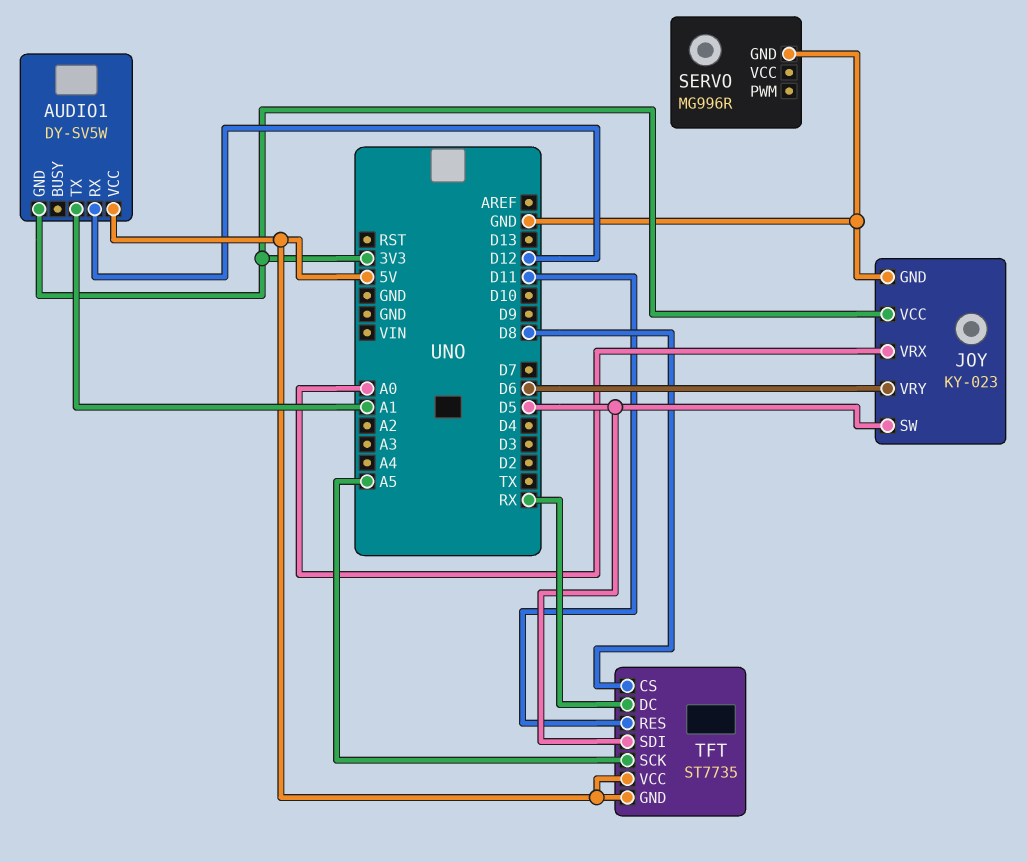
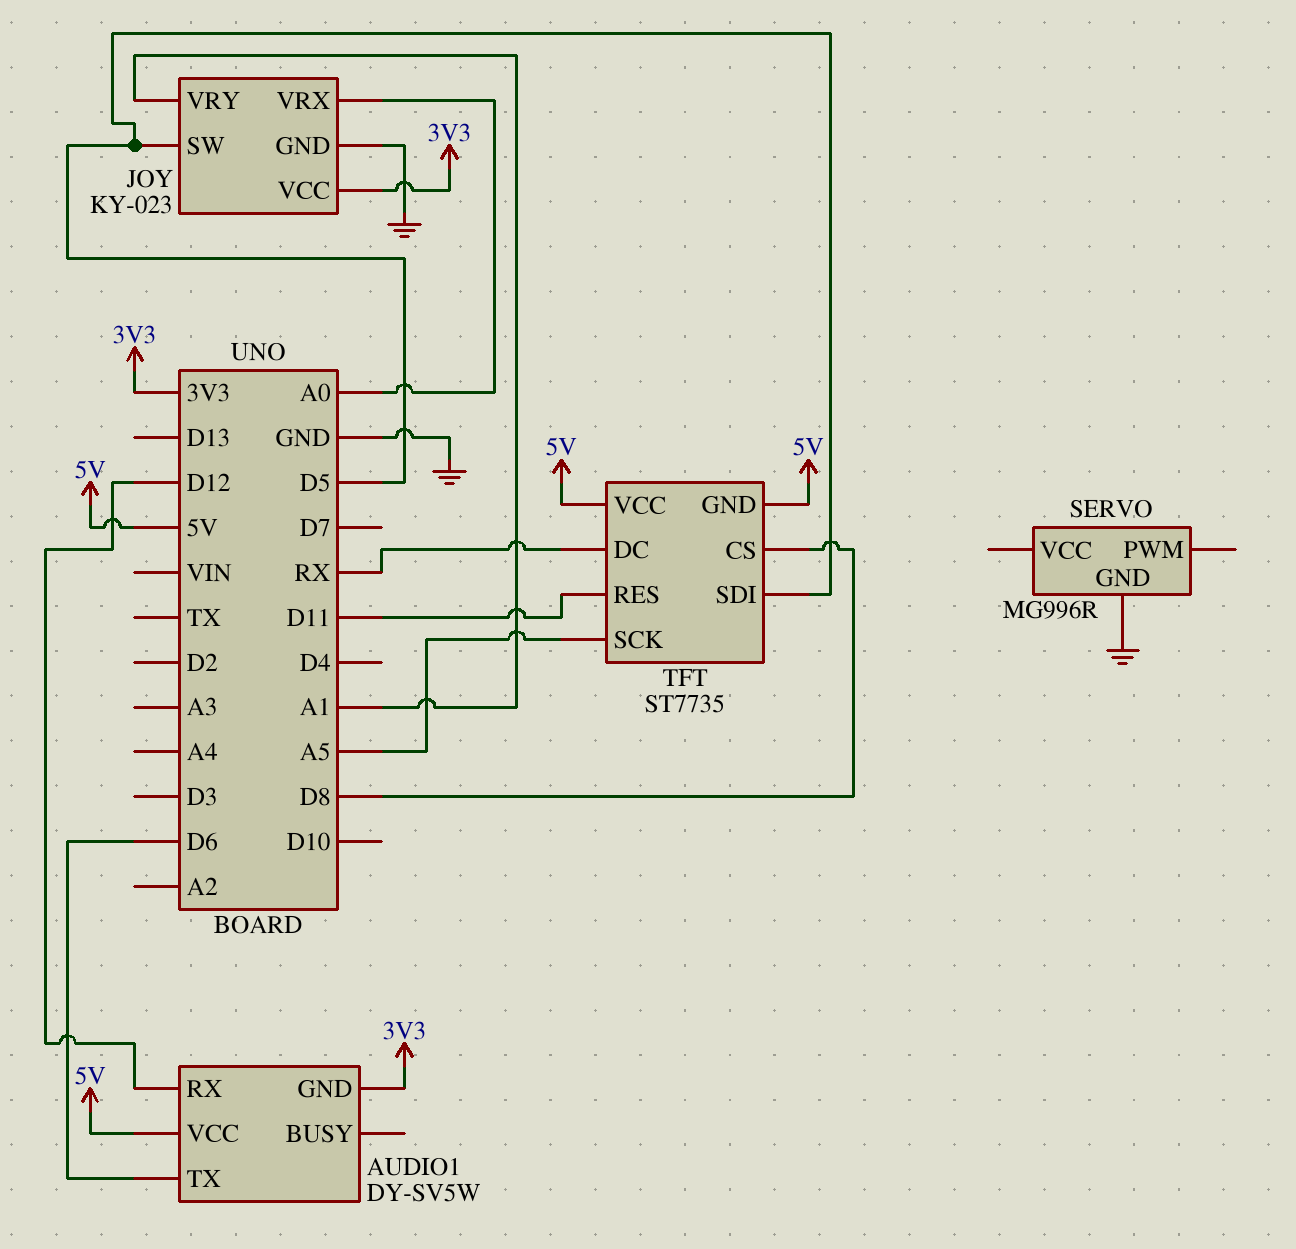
AUDIO1 pin TX: A1 -> D6
JOY pin VRY: D6 -> A1

